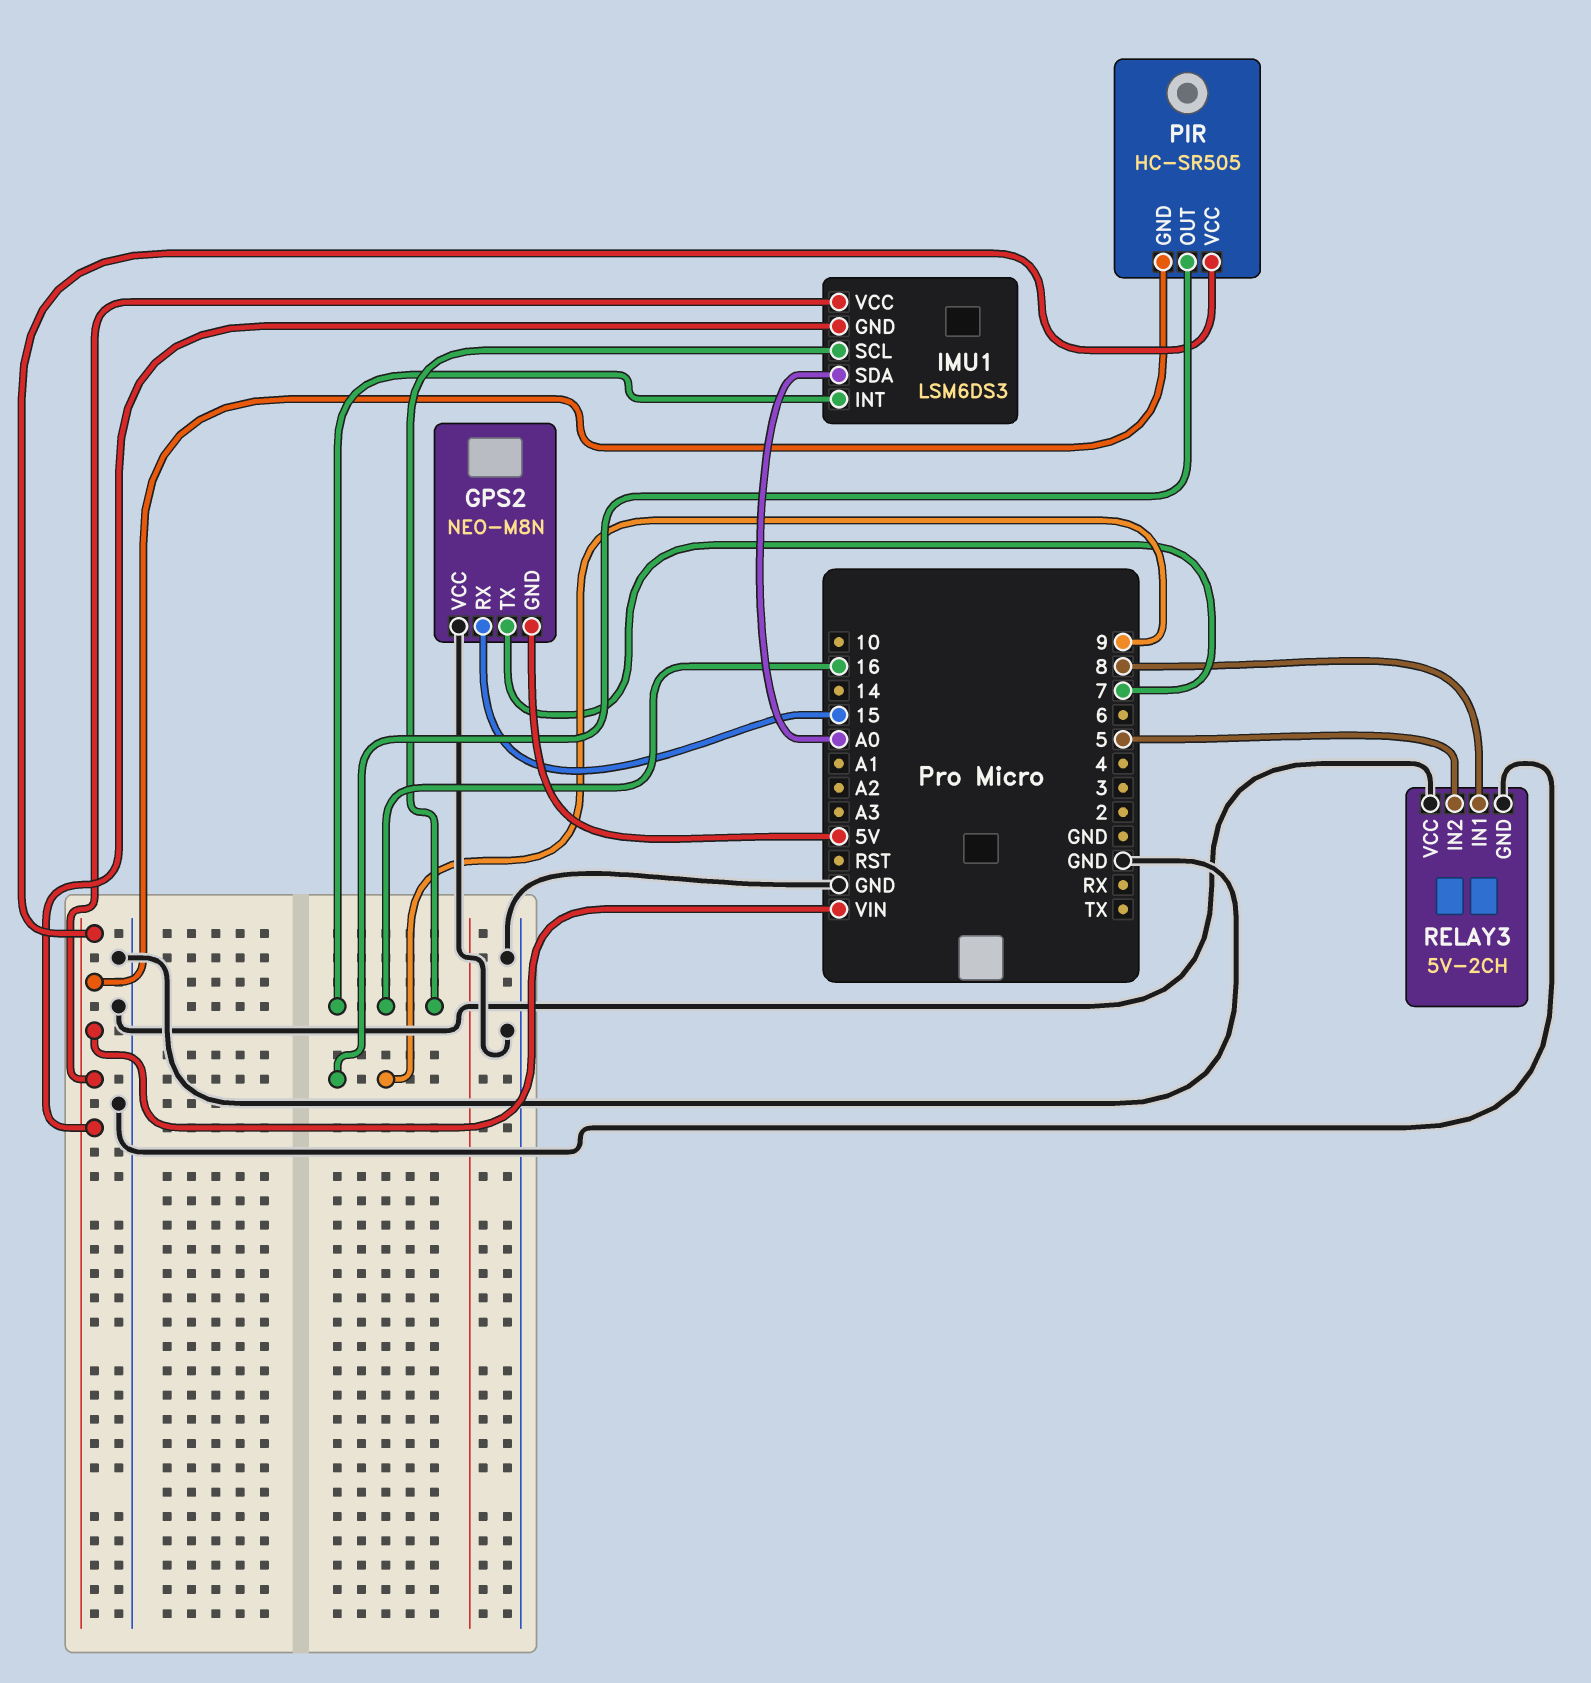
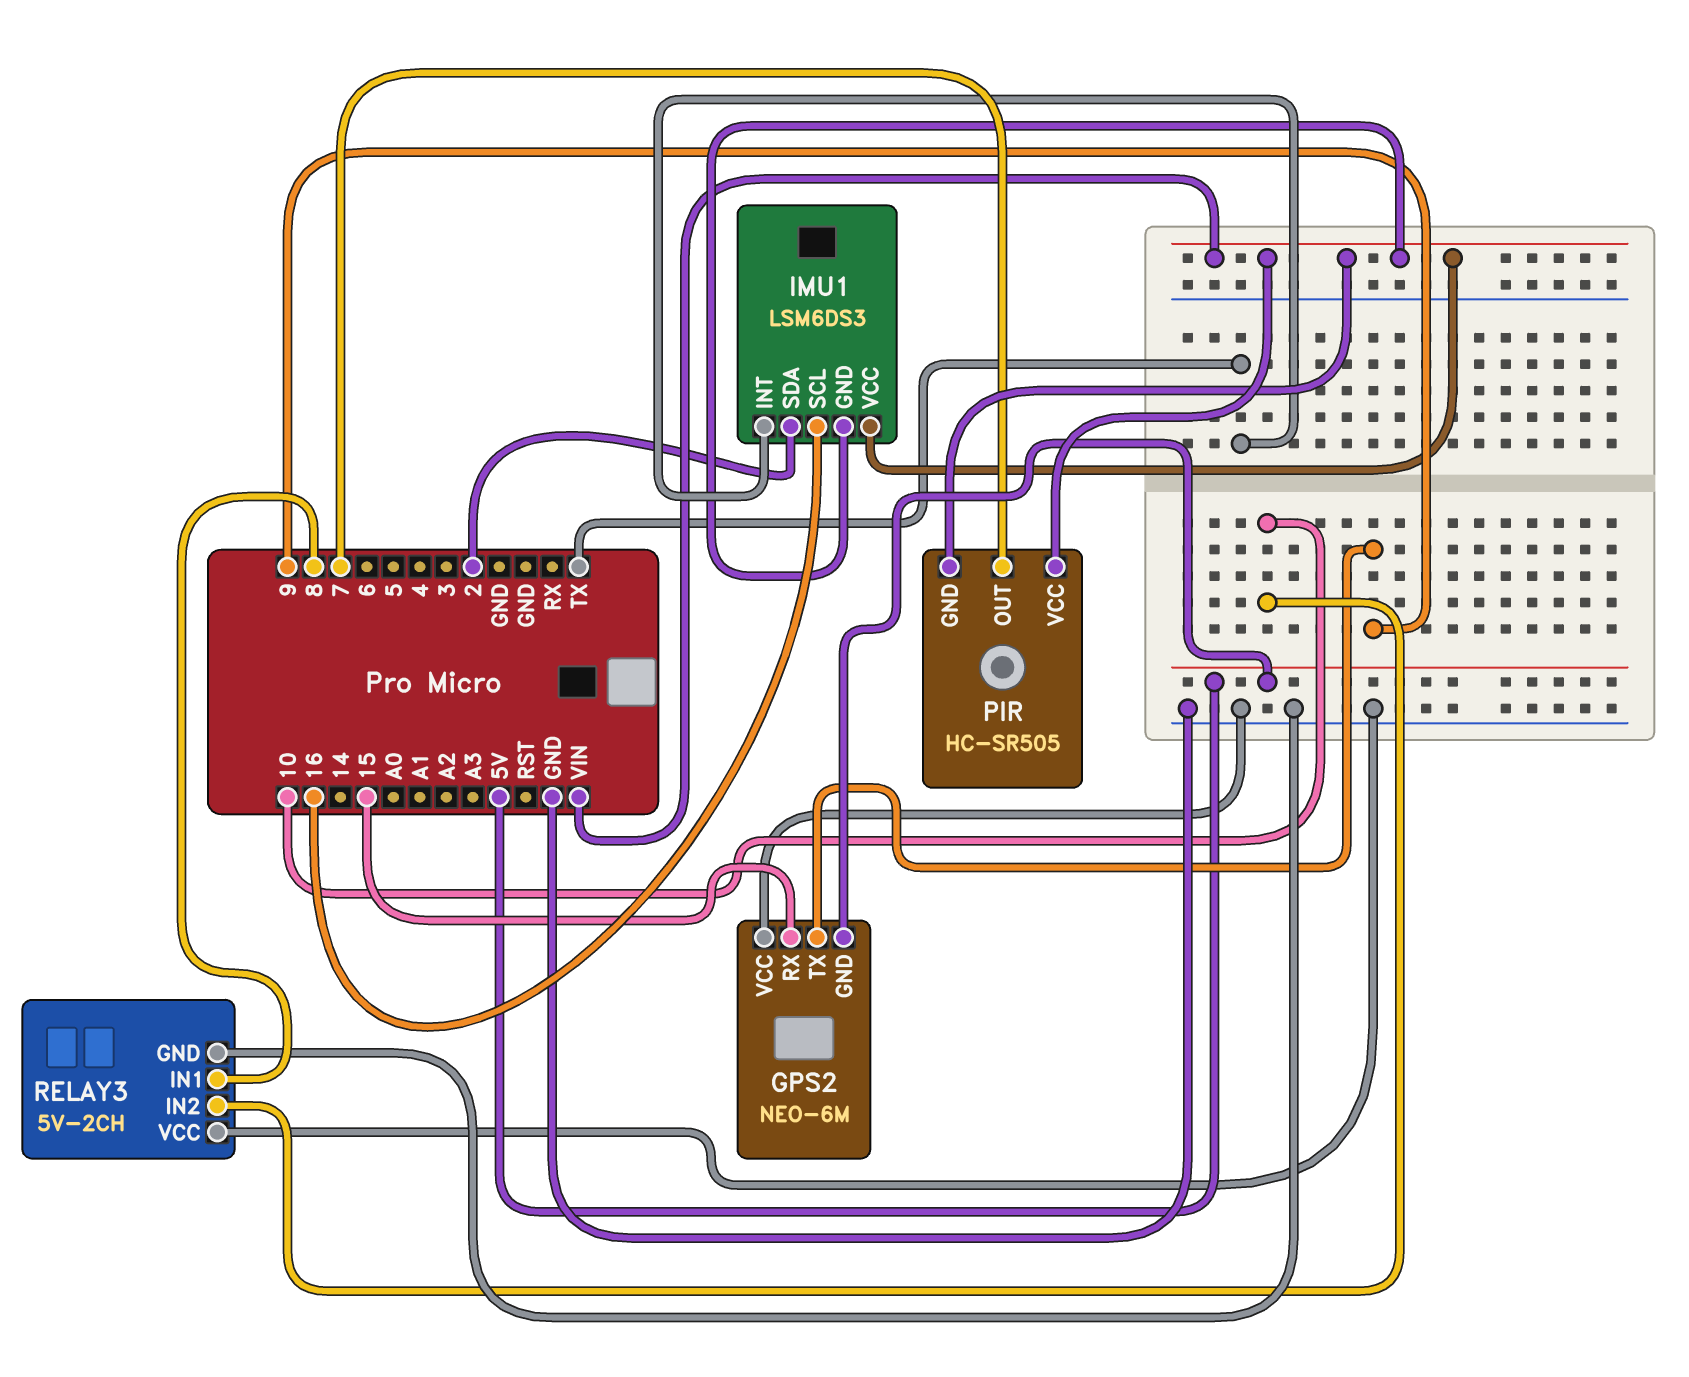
GPS2: NEO-M8N -> NEO-6M
GPS2 pin TX: 7 -> 9
IMU1 pin INT: 16 -> TX
IMU1 pin SDA: A0 -> 2
PIR pin OUT: 9 -> 7
RELAY3 pin IN2: 5 -> 10

